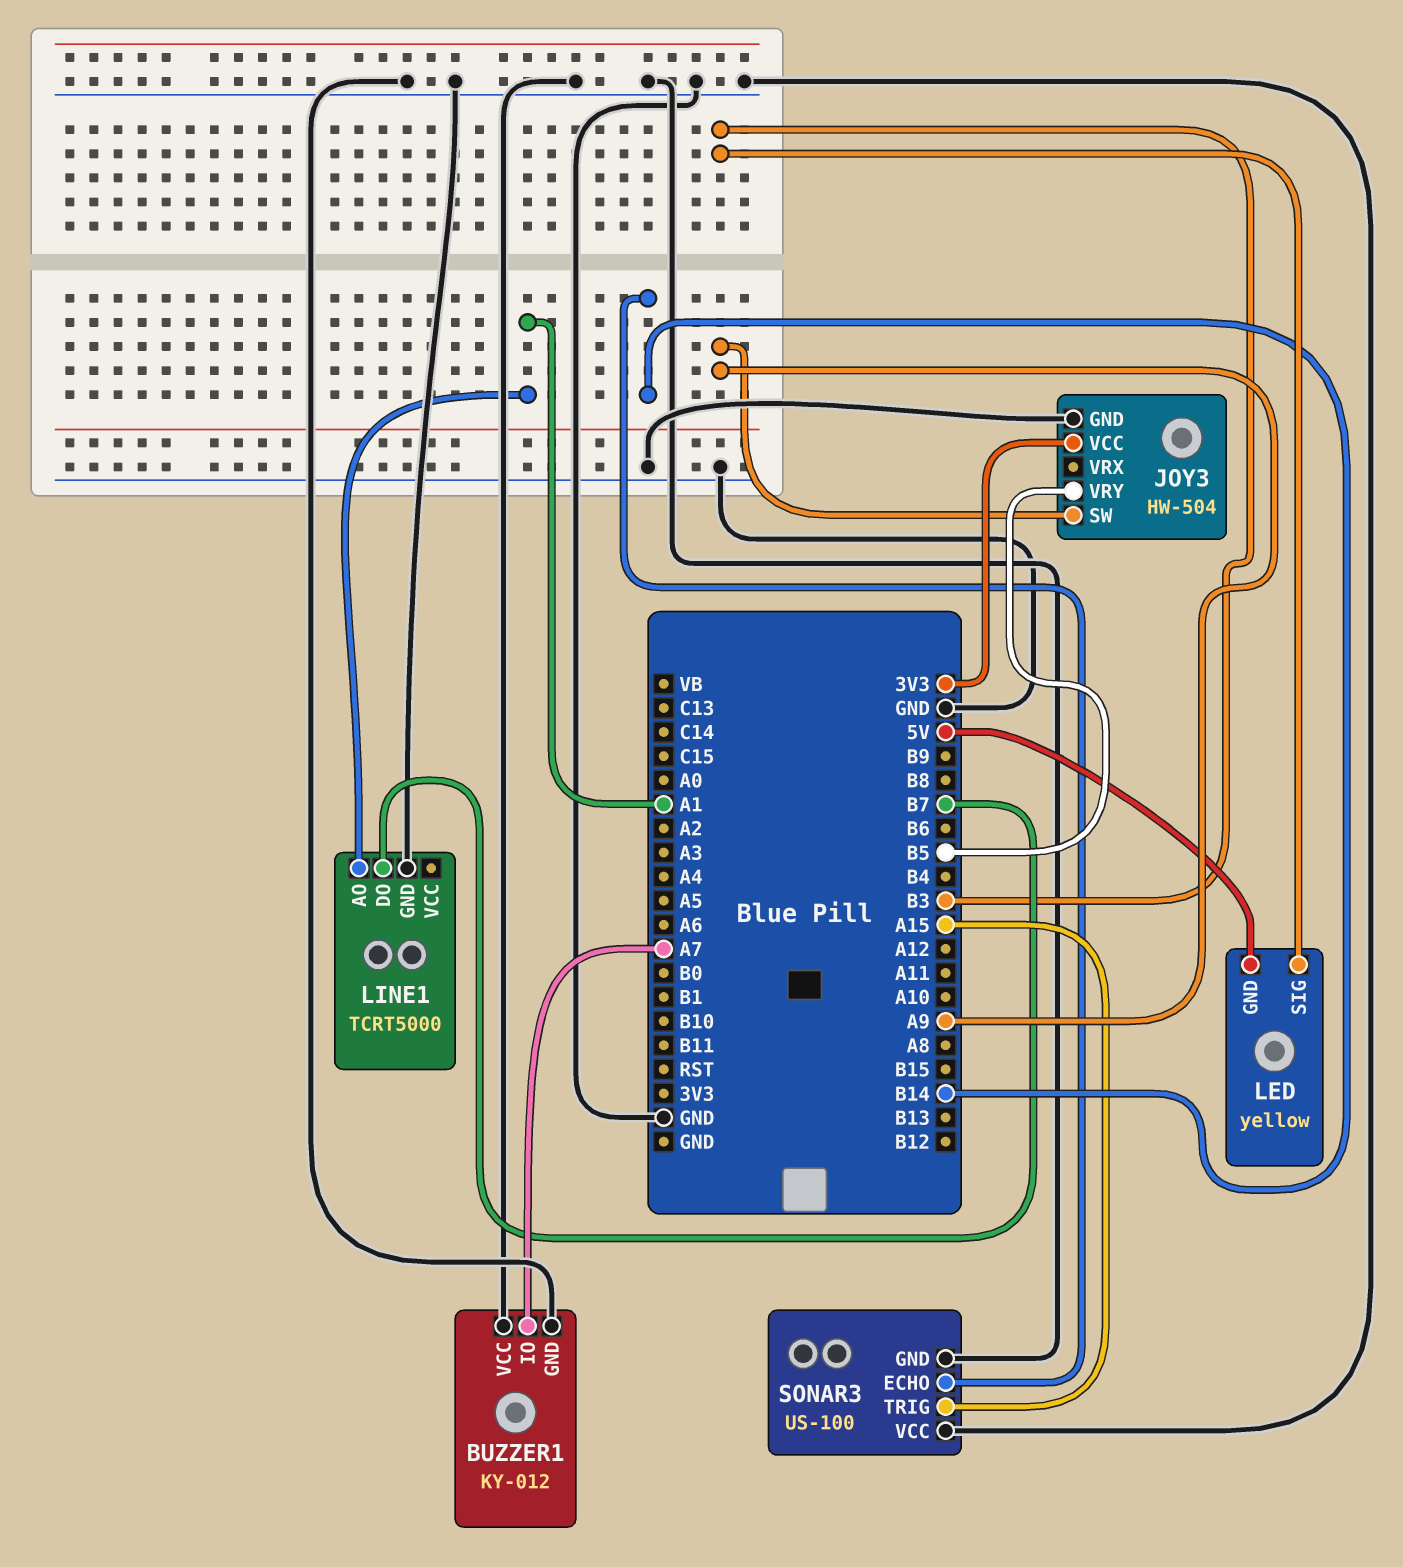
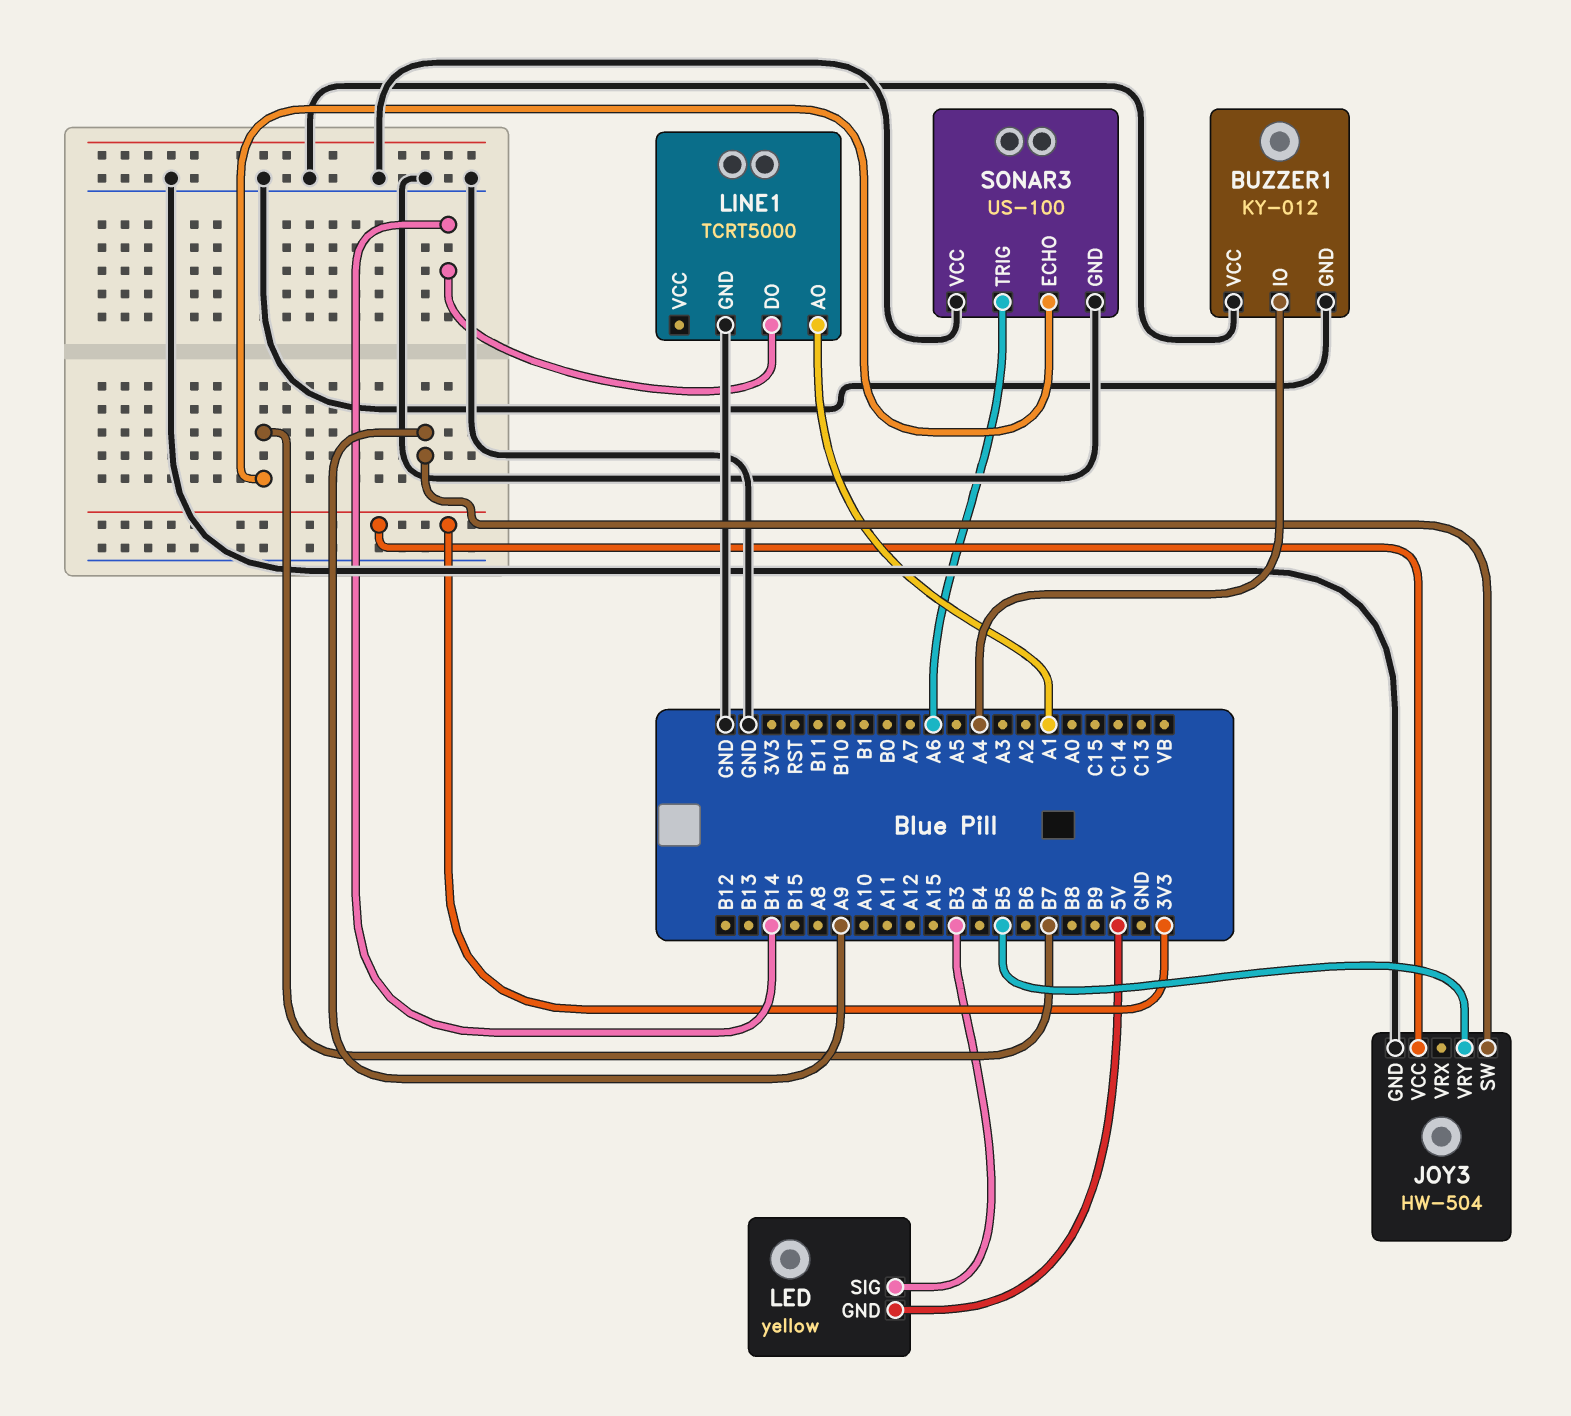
BUZZER1 pin IO: A7 -> A4
LINE1 pin DO: B7 -> B14
SONAR3 pin ECHO: B14 -> B7
SONAR3 pin TRIG: A15 -> A6

